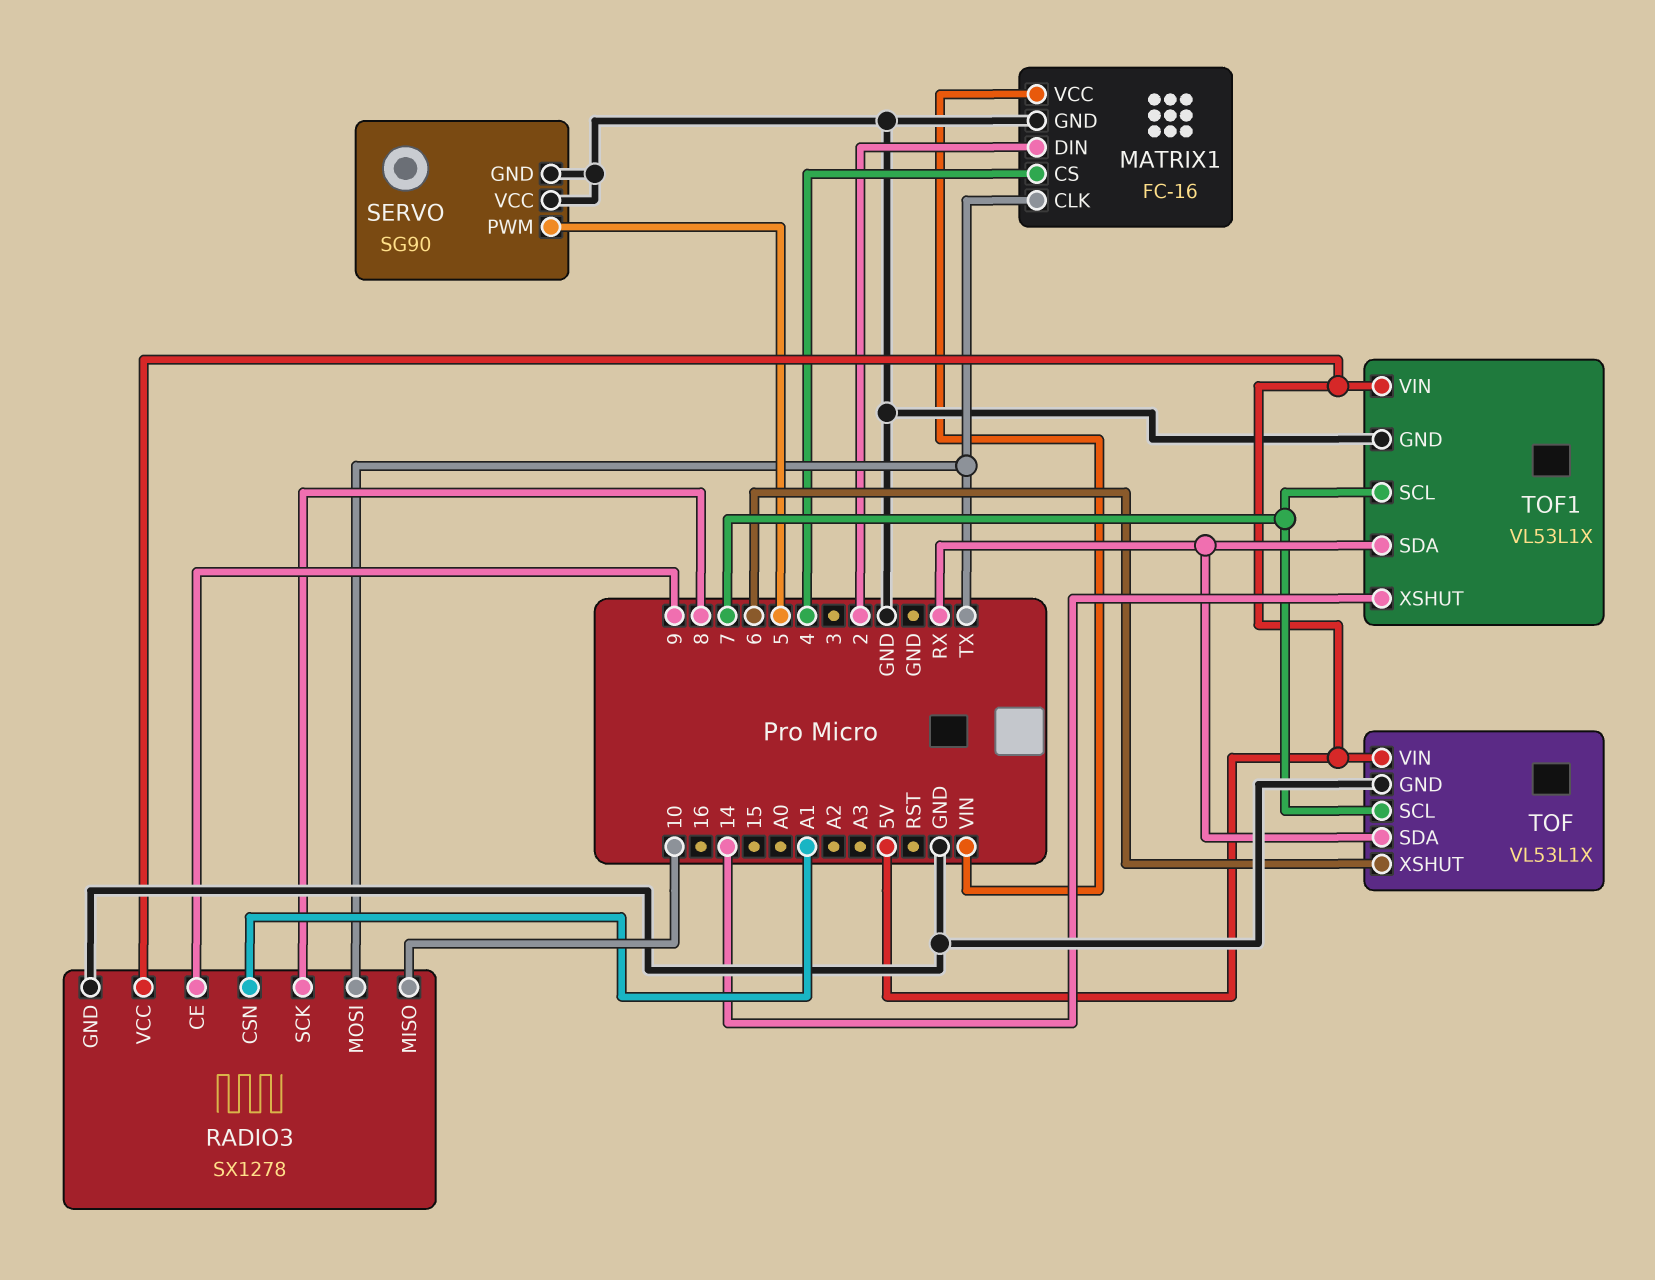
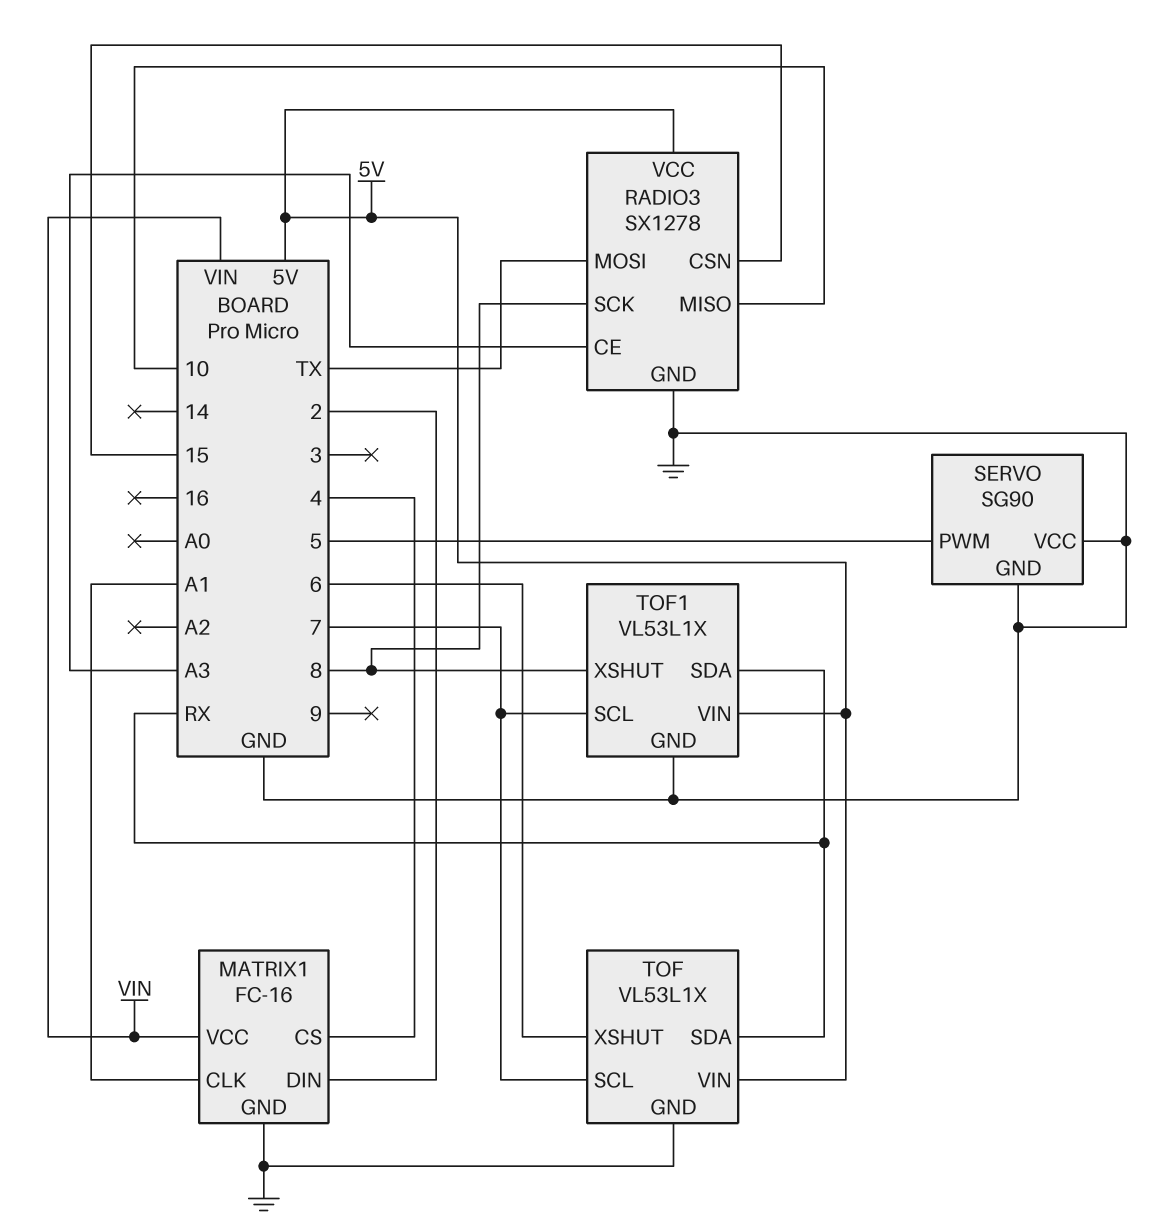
MATRIX1 pin CLK: TX -> A1
RADIO3 pin CE: 9 -> A3
RADIO3 pin CSN: A1 -> 15
TOF1 pin XSHUT: 14 -> 8

